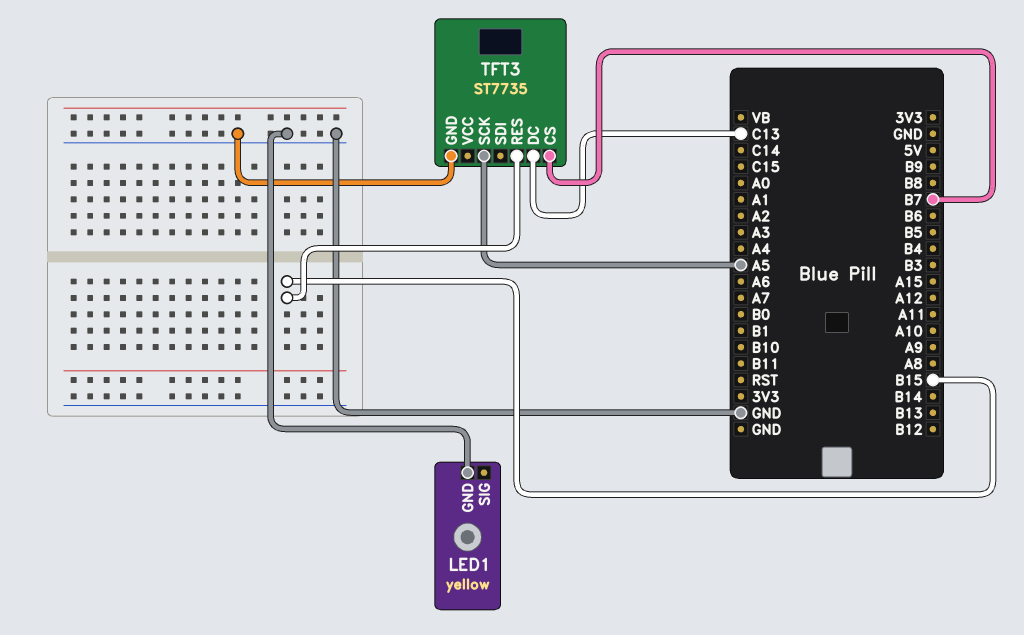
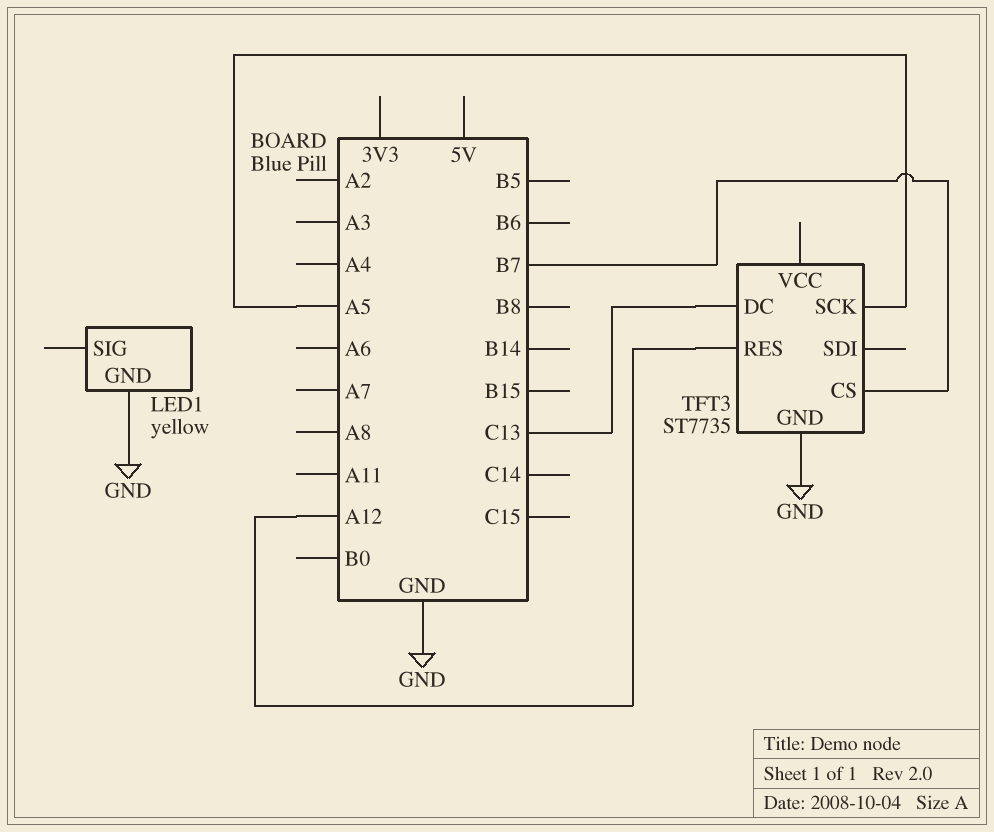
TFT3 pin RES: B15 -> A12

